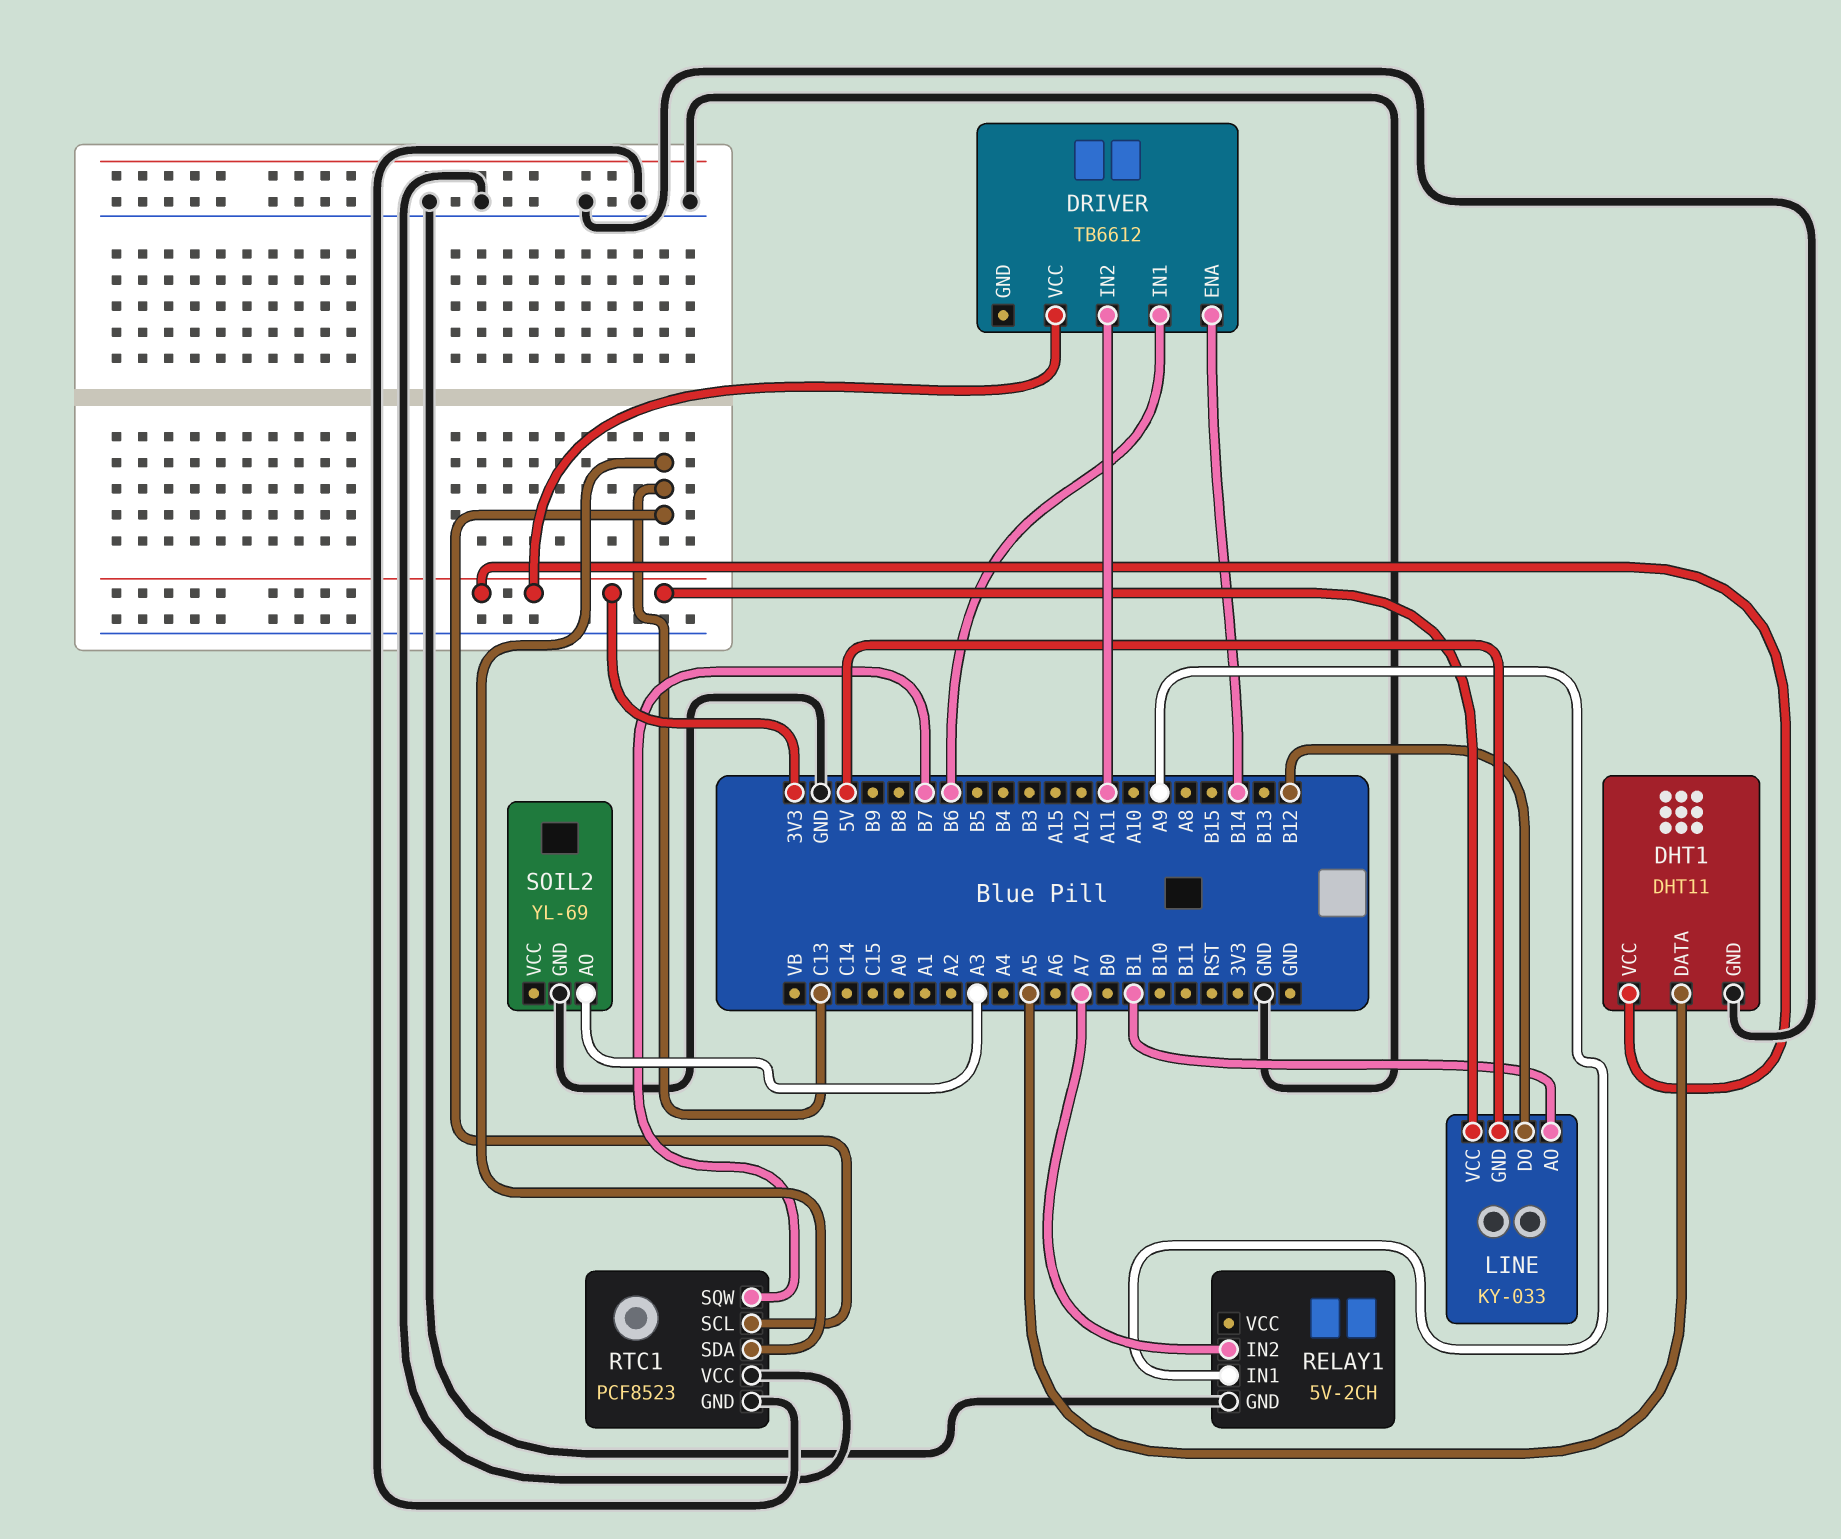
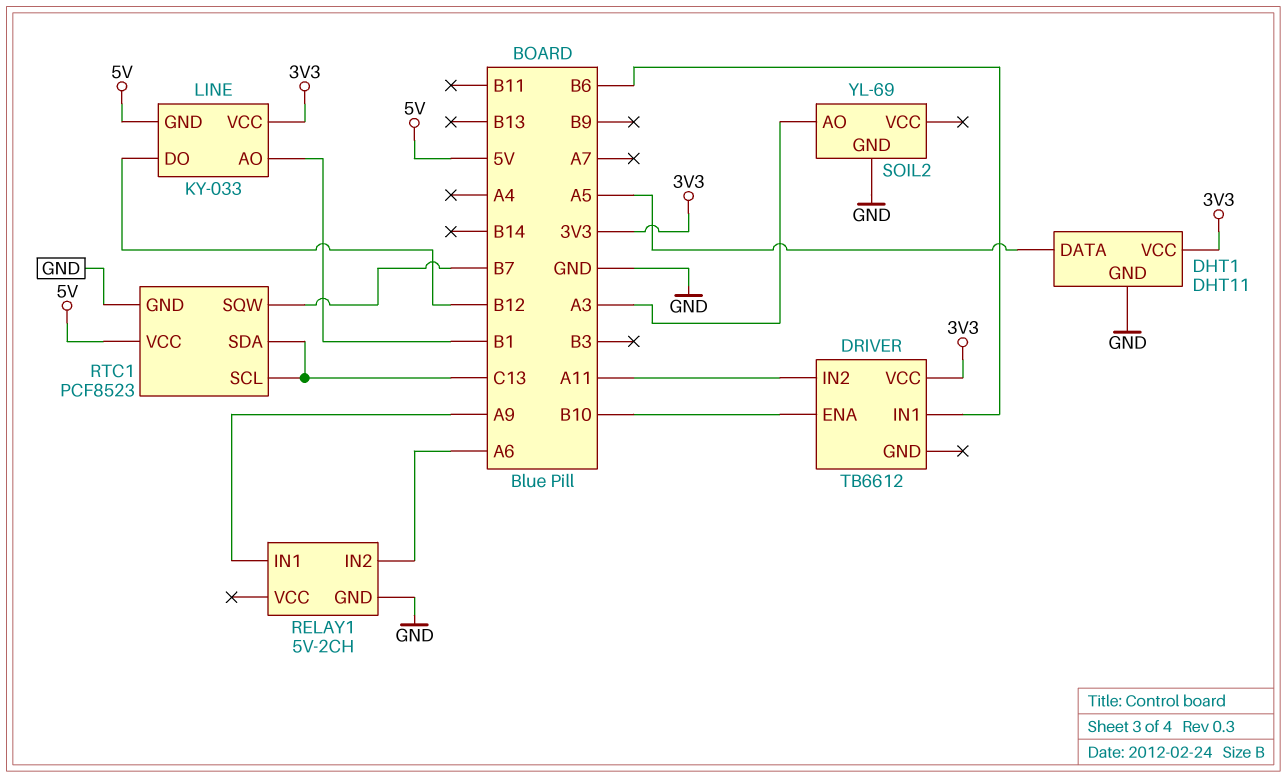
DRIVER pin ENA: B14 -> B10
RELAY1 pin IN2: A7 -> A6
RTC1 pin VCC: GND -> 5V

